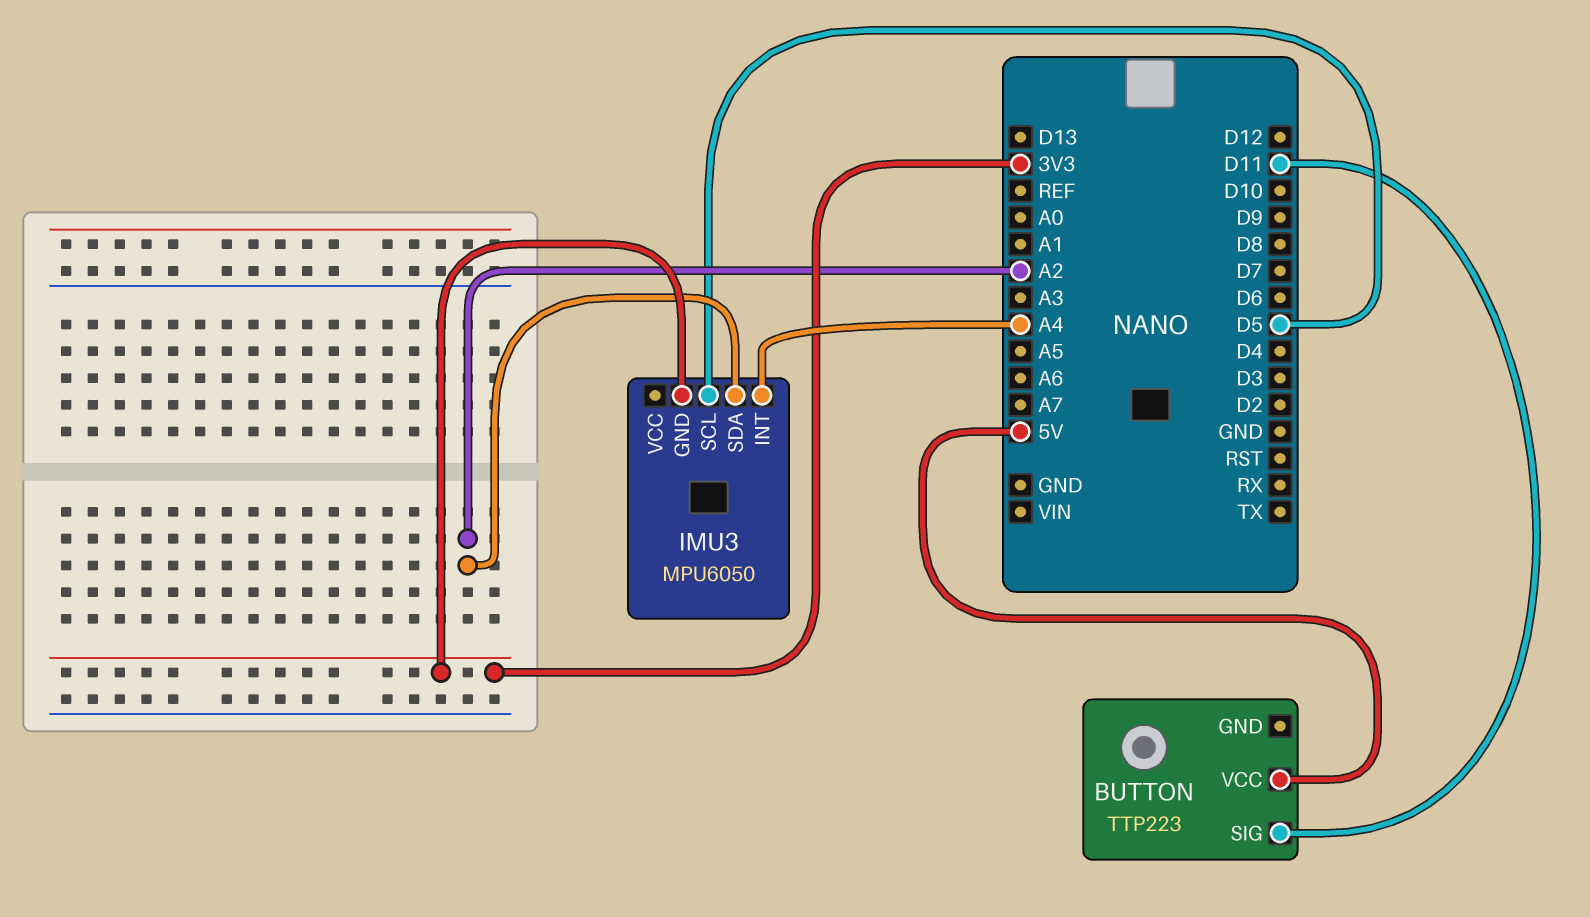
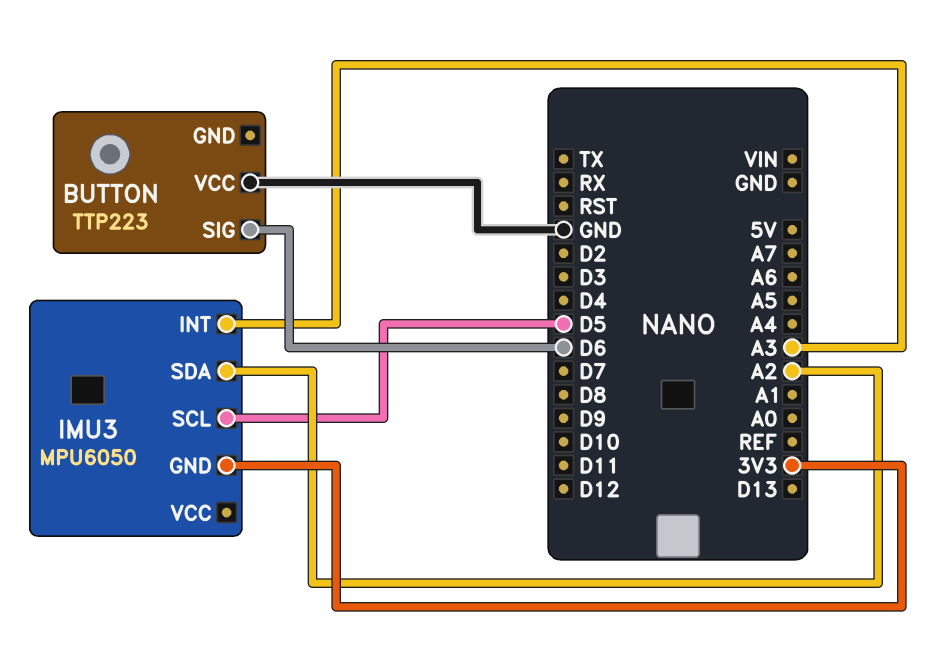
BUTTON pin SIG: D11 -> D6
BUTTON pin VCC: 5V -> GND
IMU3 pin INT: A4 -> A3

